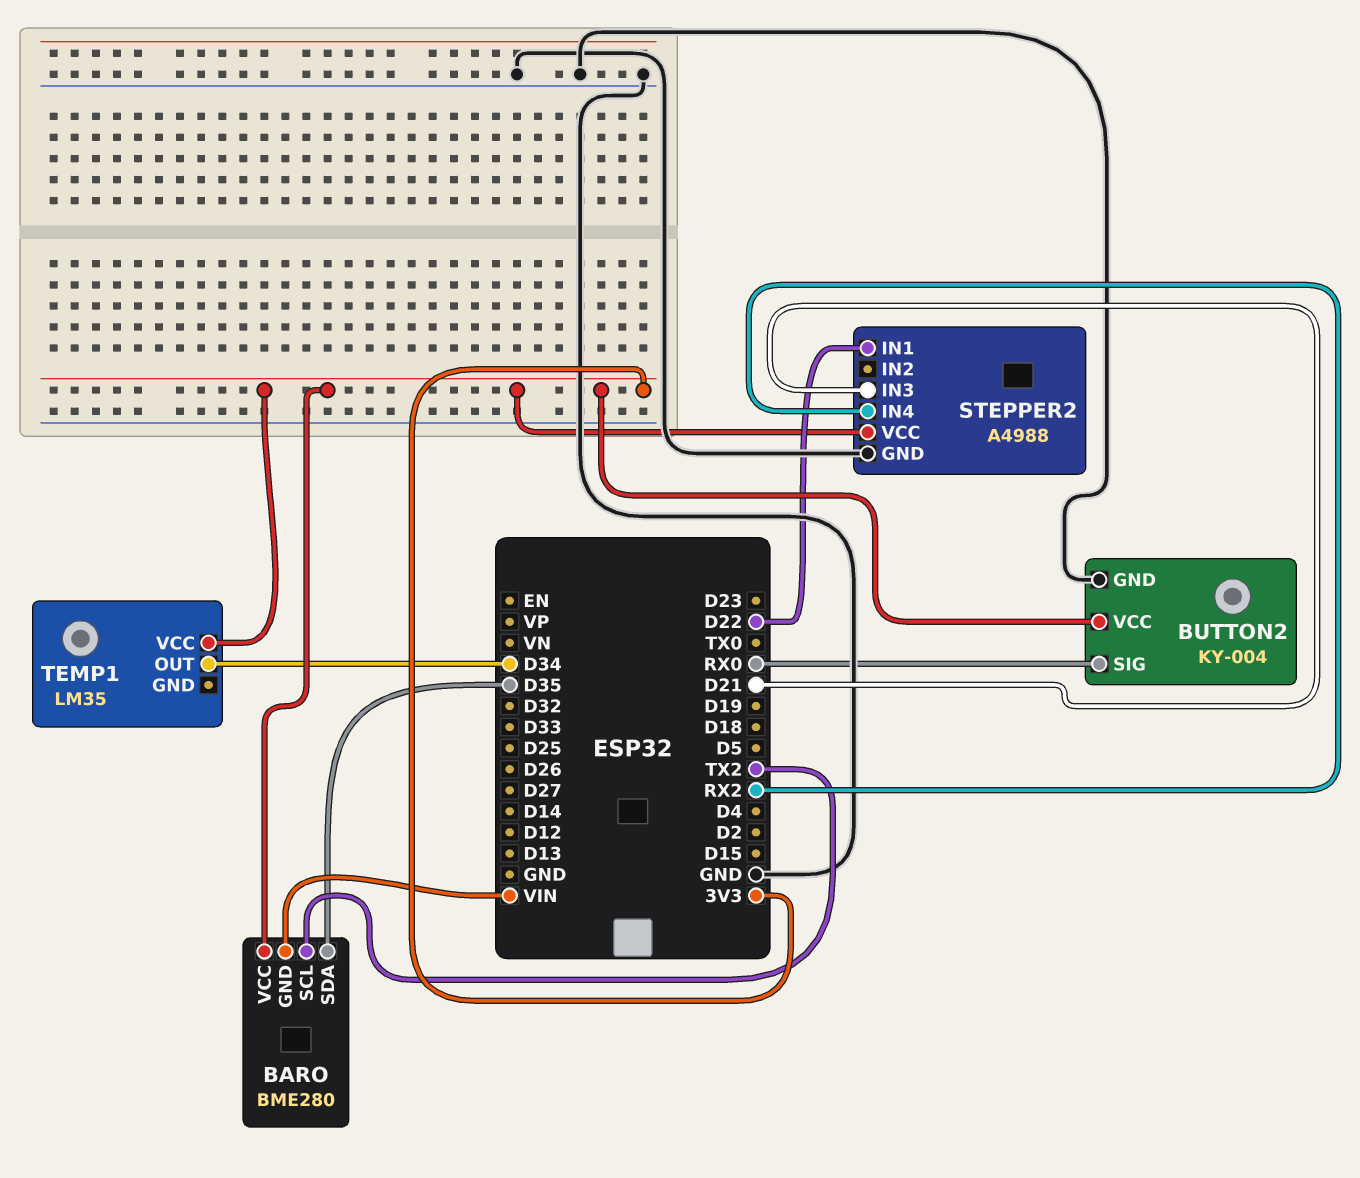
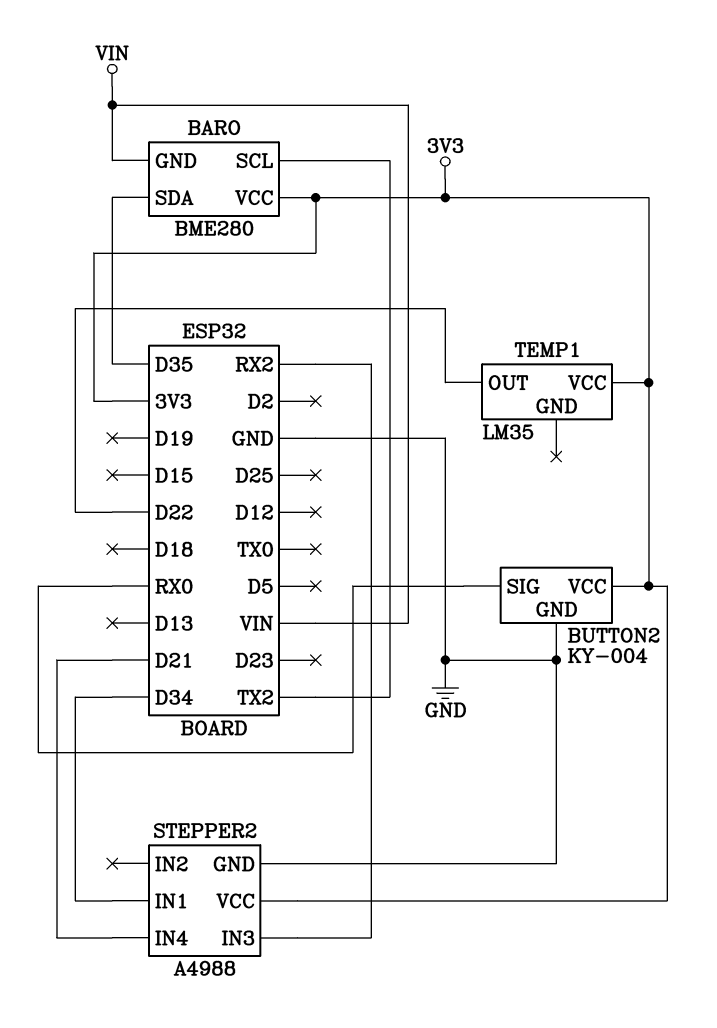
STEPPER2 pin IN1: D22 -> D34
STEPPER2 pin IN3: D21 -> RX2
STEPPER2 pin IN4: RX2 -> D21
TEMP1 pin OUT: D34 -> D22

